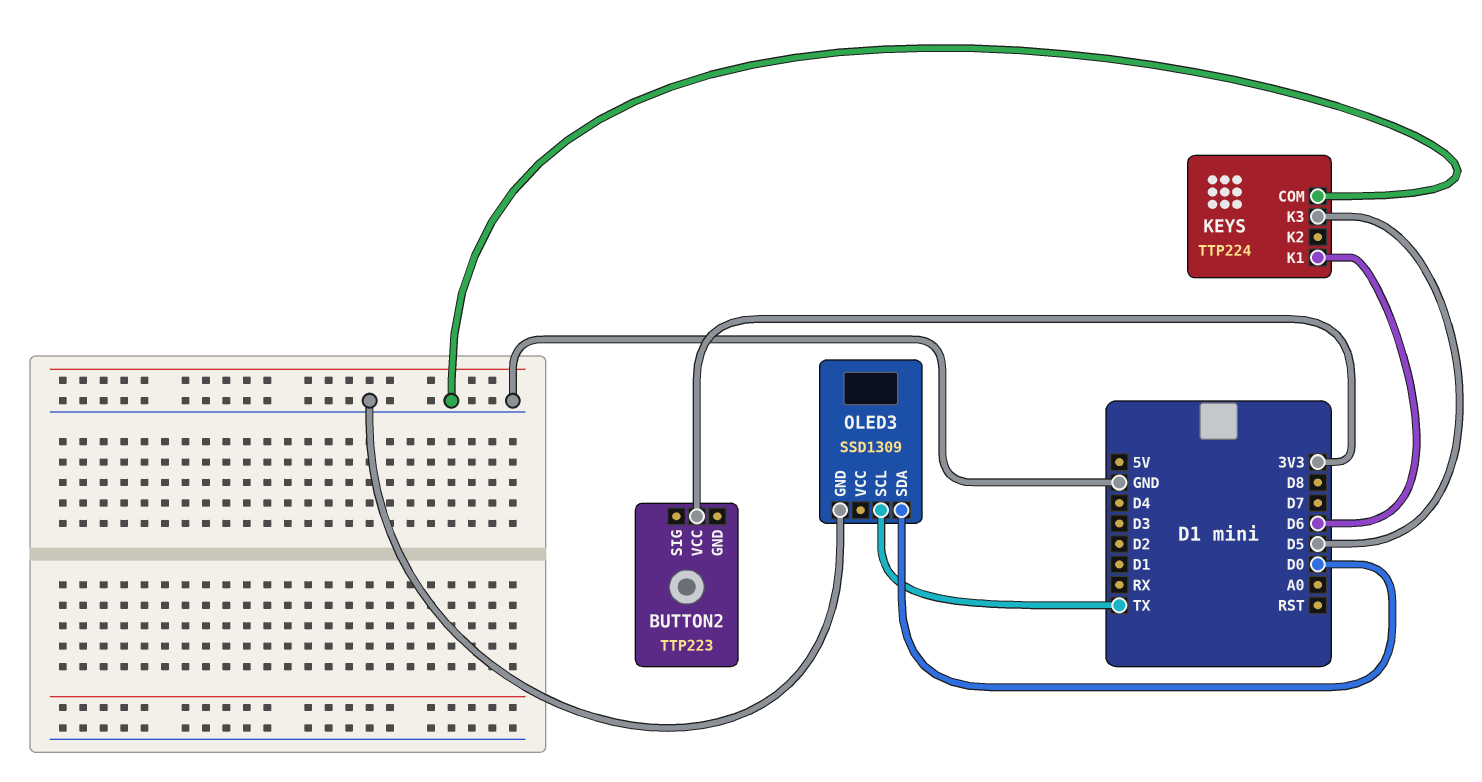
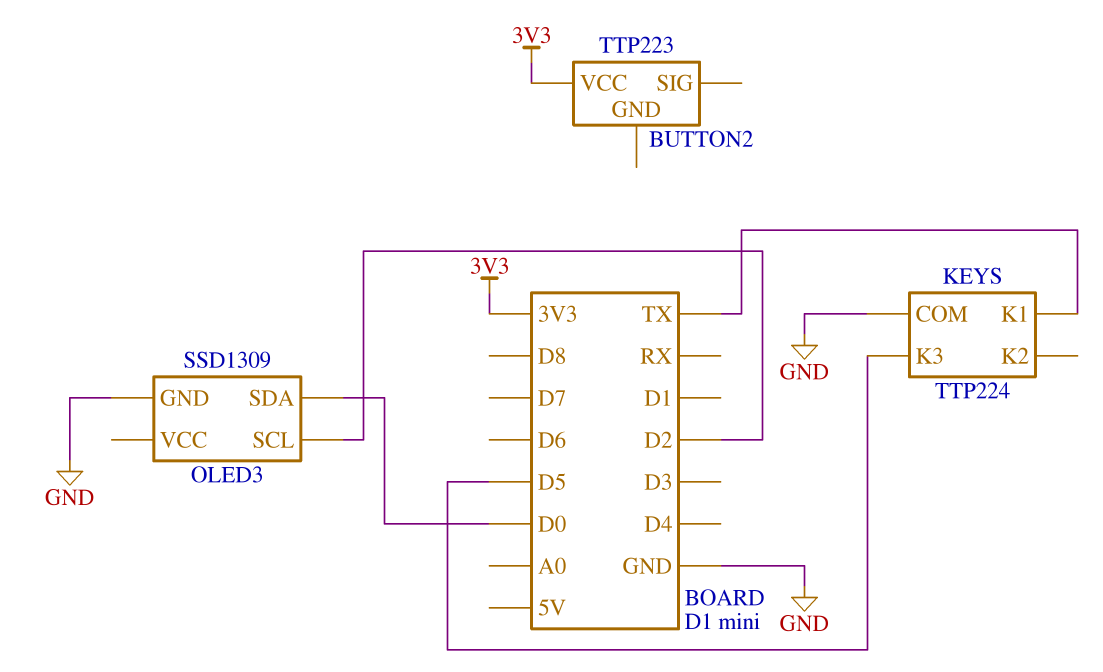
KEYS pin K1: D6 -> TX
OLED3 pin SCL: TX -> D2

